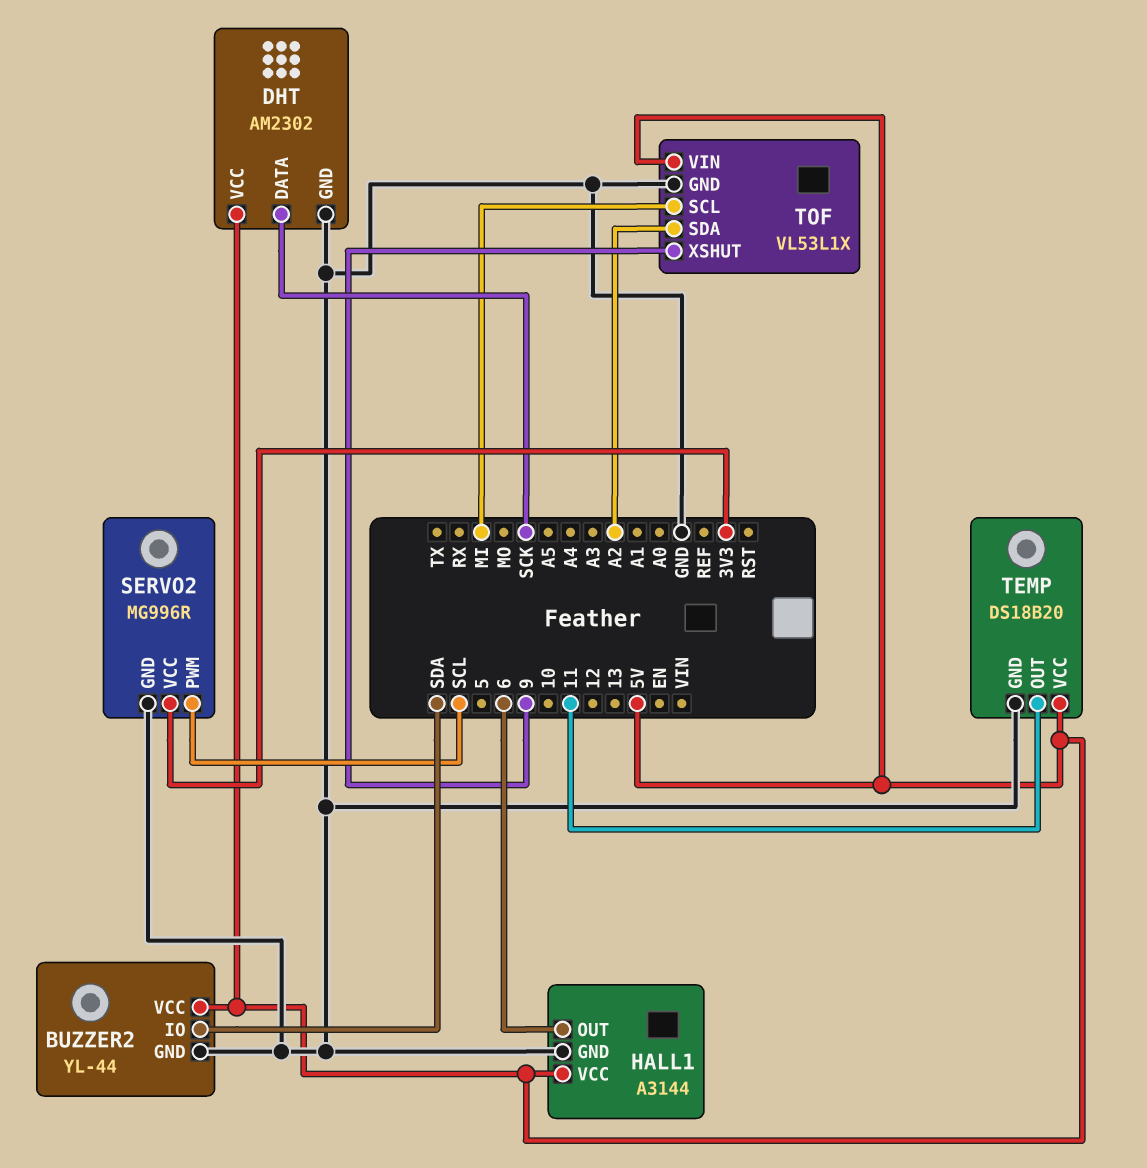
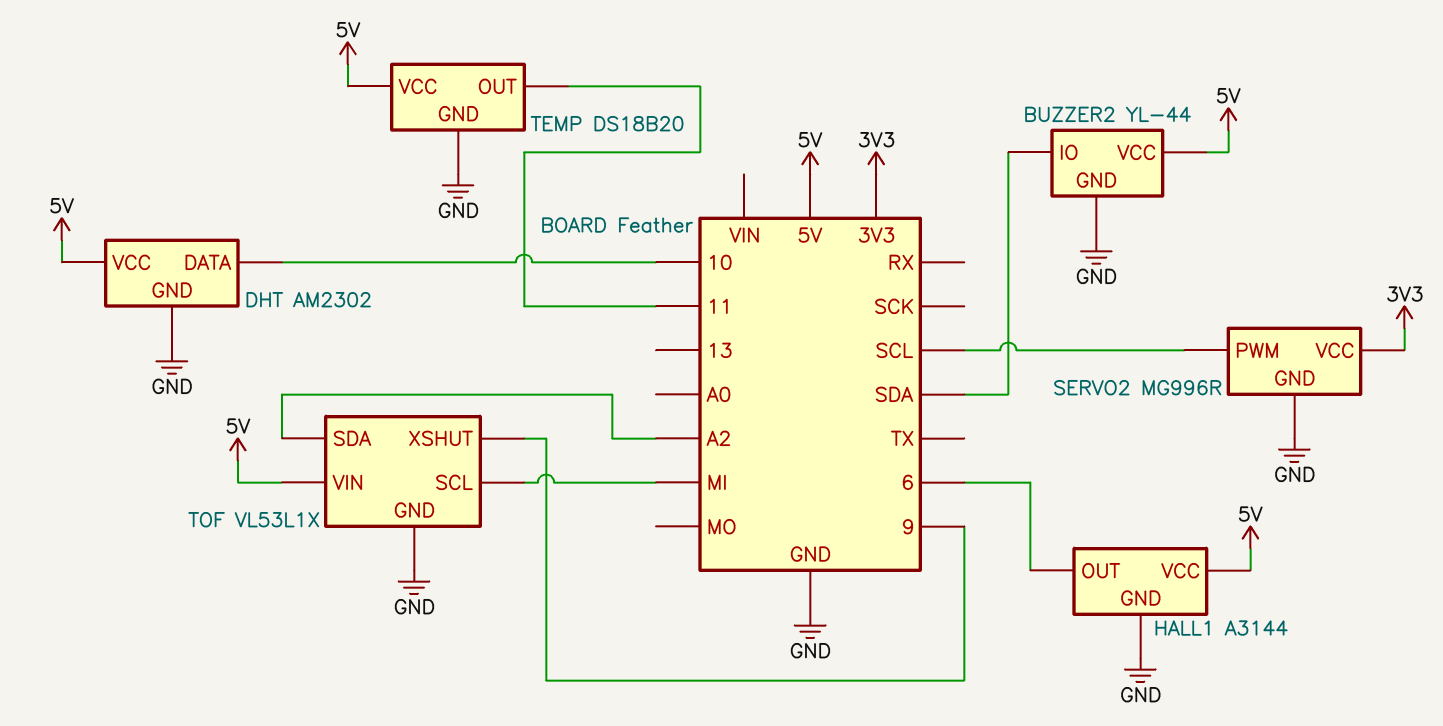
DHT pin DATA: SCK -> 10

